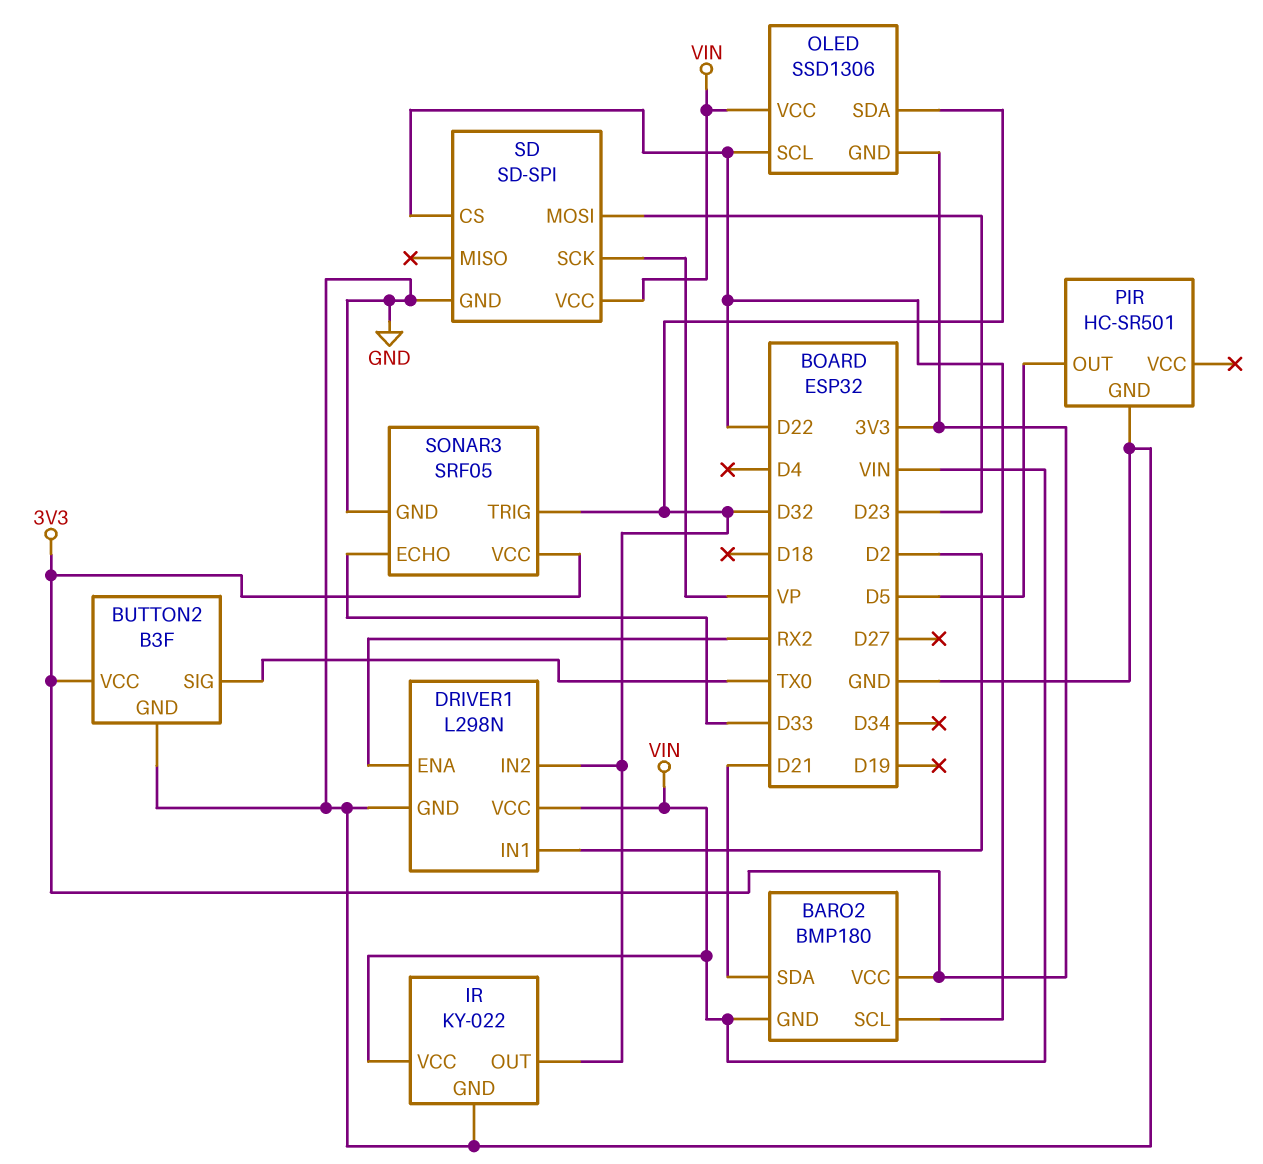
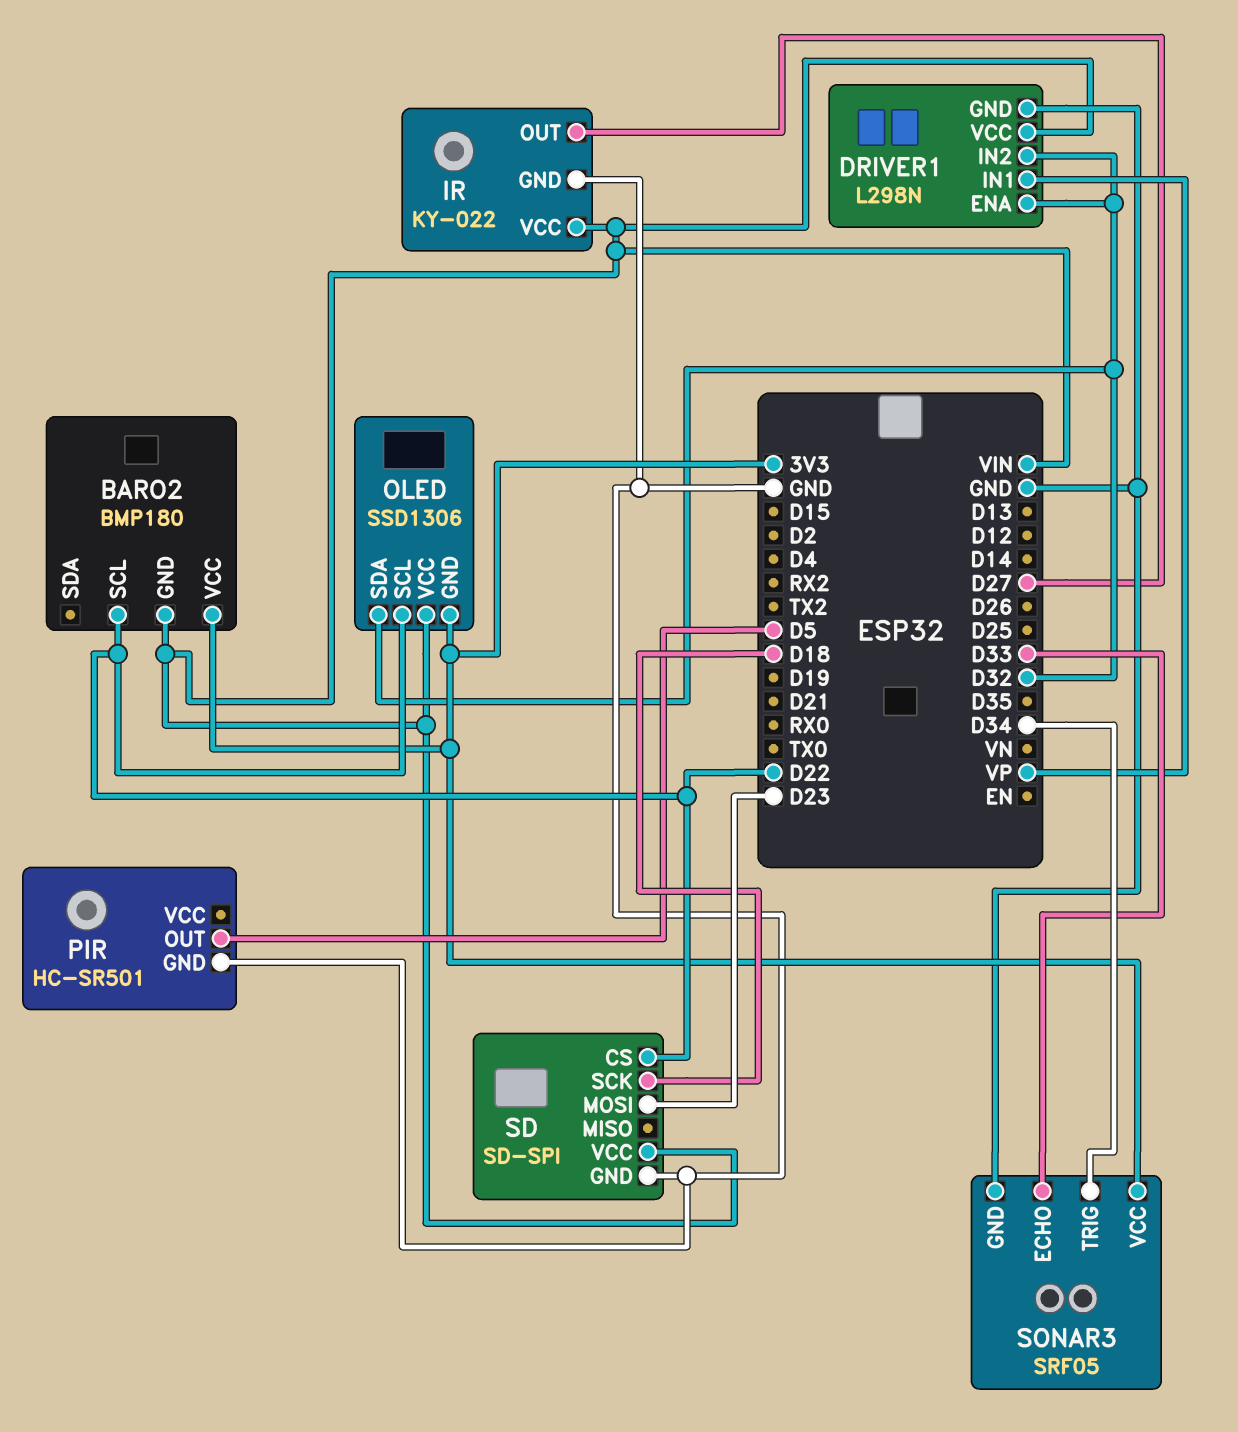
BARO2 pin SDA: D21 -> none
BUTTON2: B3F -> none
BUTTON2 pin GND: GND -> none
BUTTON2 pin SIG: TX0 -> none
BUTTON2 pin VCC: 3V3 -> none
DRIVER1 pin ENA: RX2 -> D32
DRIVER1 pin IN1: D2 -> VP
IR pin OUT: D32 -> D27
SD pin SCK: VP -> D18
SONAR3 pin TRIG: D32 -> D34

